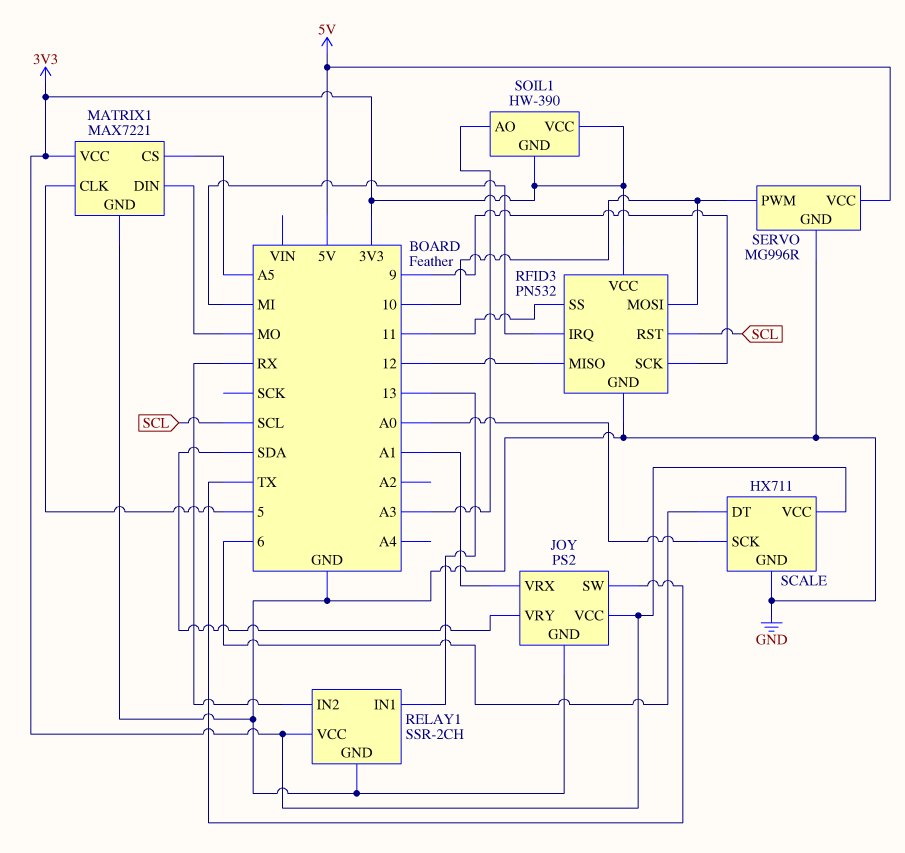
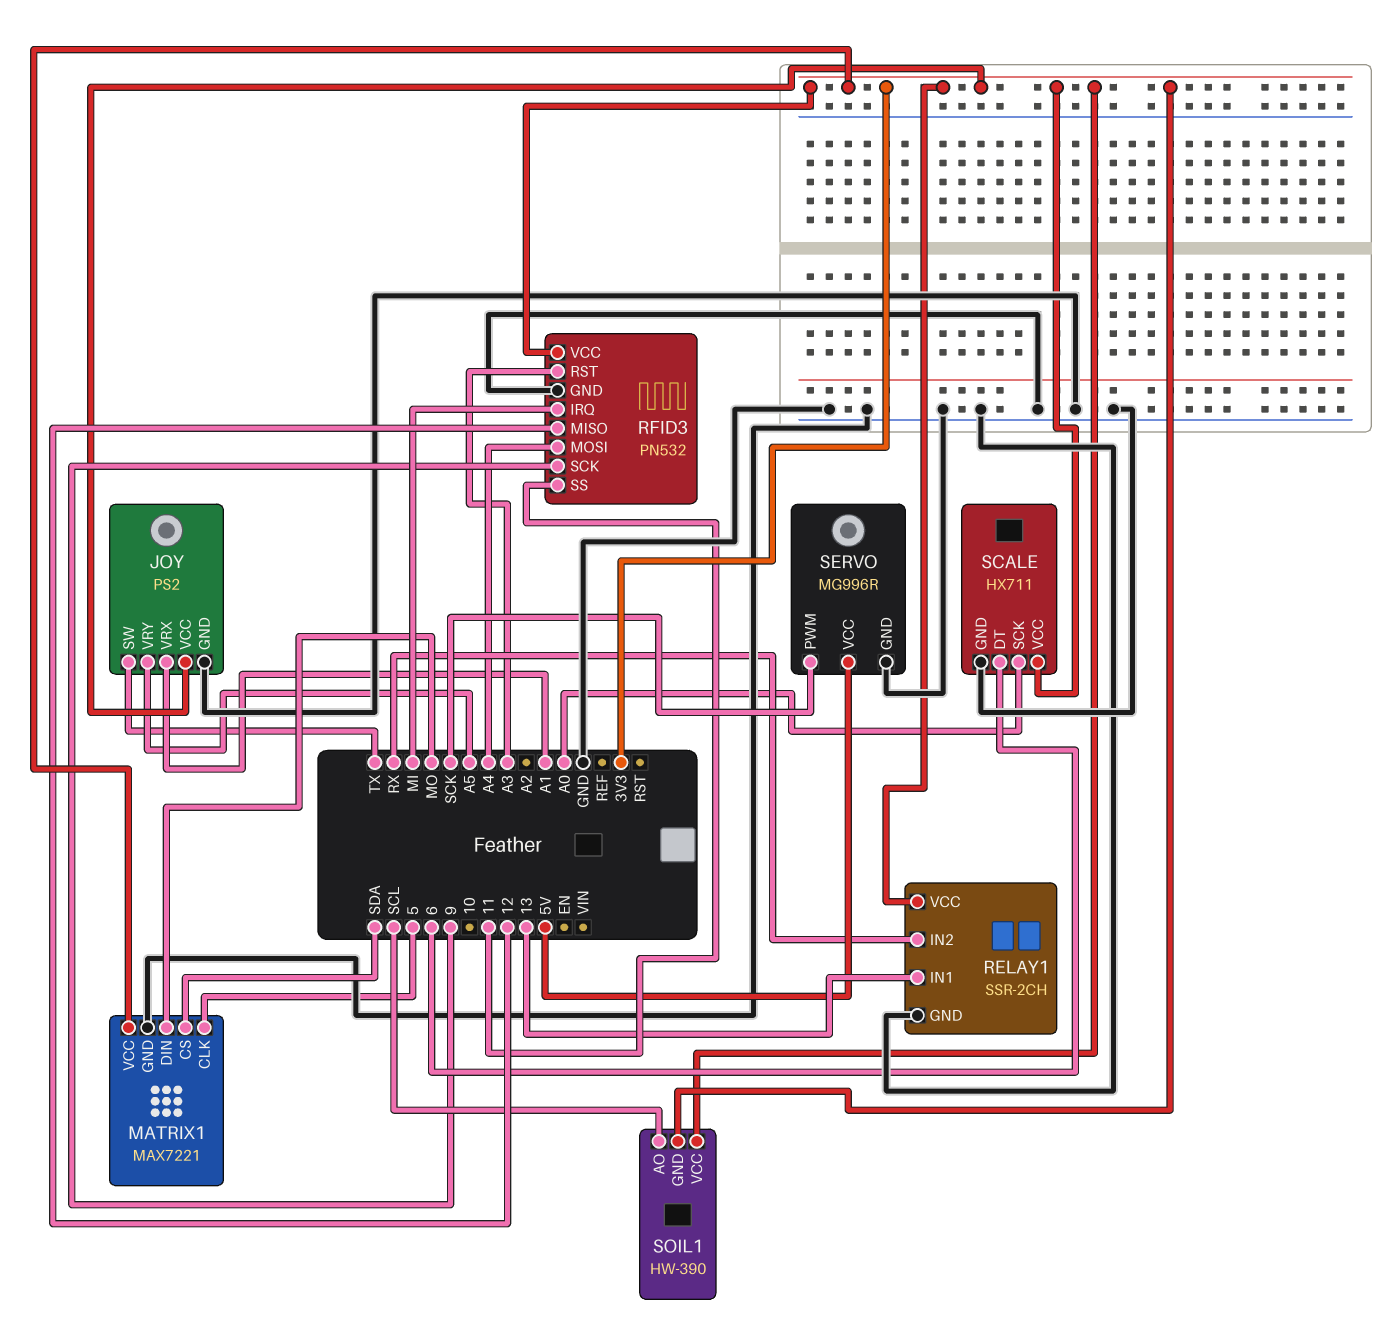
JOY pin VRY: SDA -> A5
MATRIX1 pin CS: A5 -> SDA
RFID3 pin MOSI: 10 -> A4
RFID3 pin RST: SCL -> A3
SERVO pin PWM: 10 -> SCK
SOIL1 pin AO: A3 -> SCL

